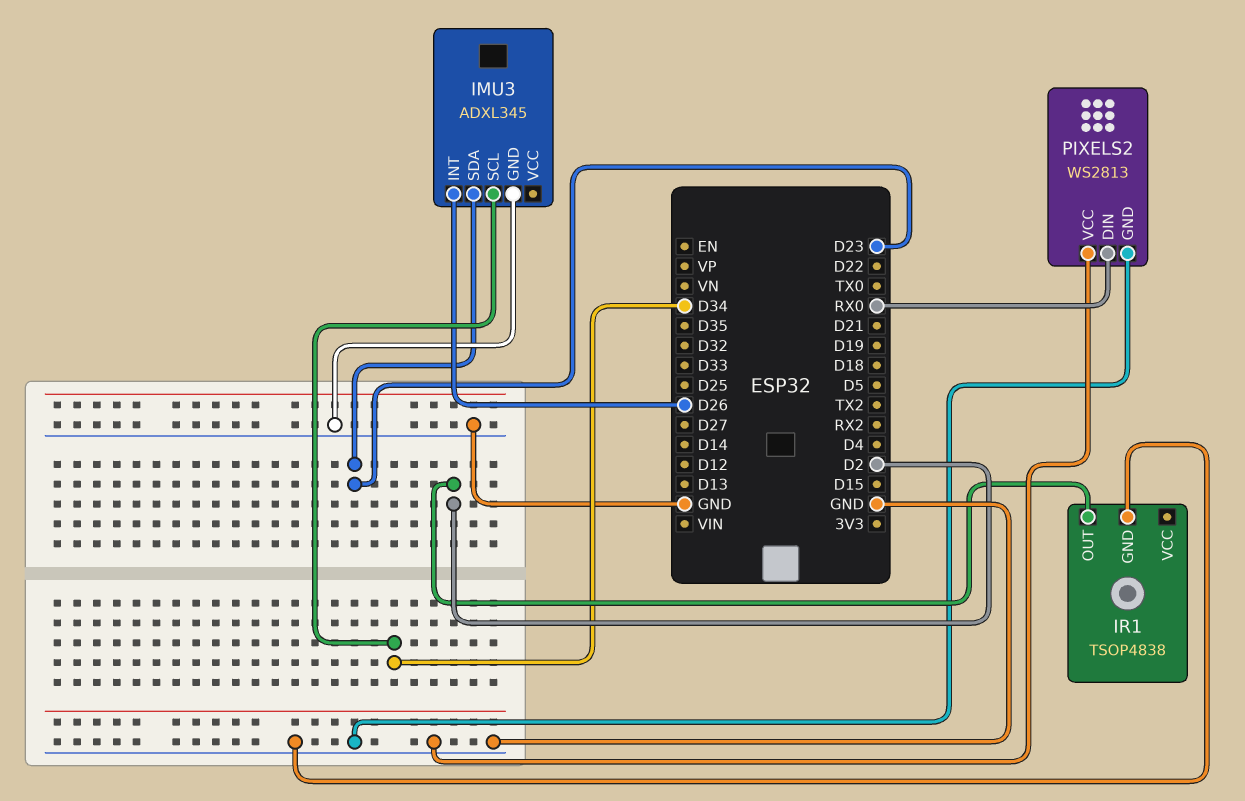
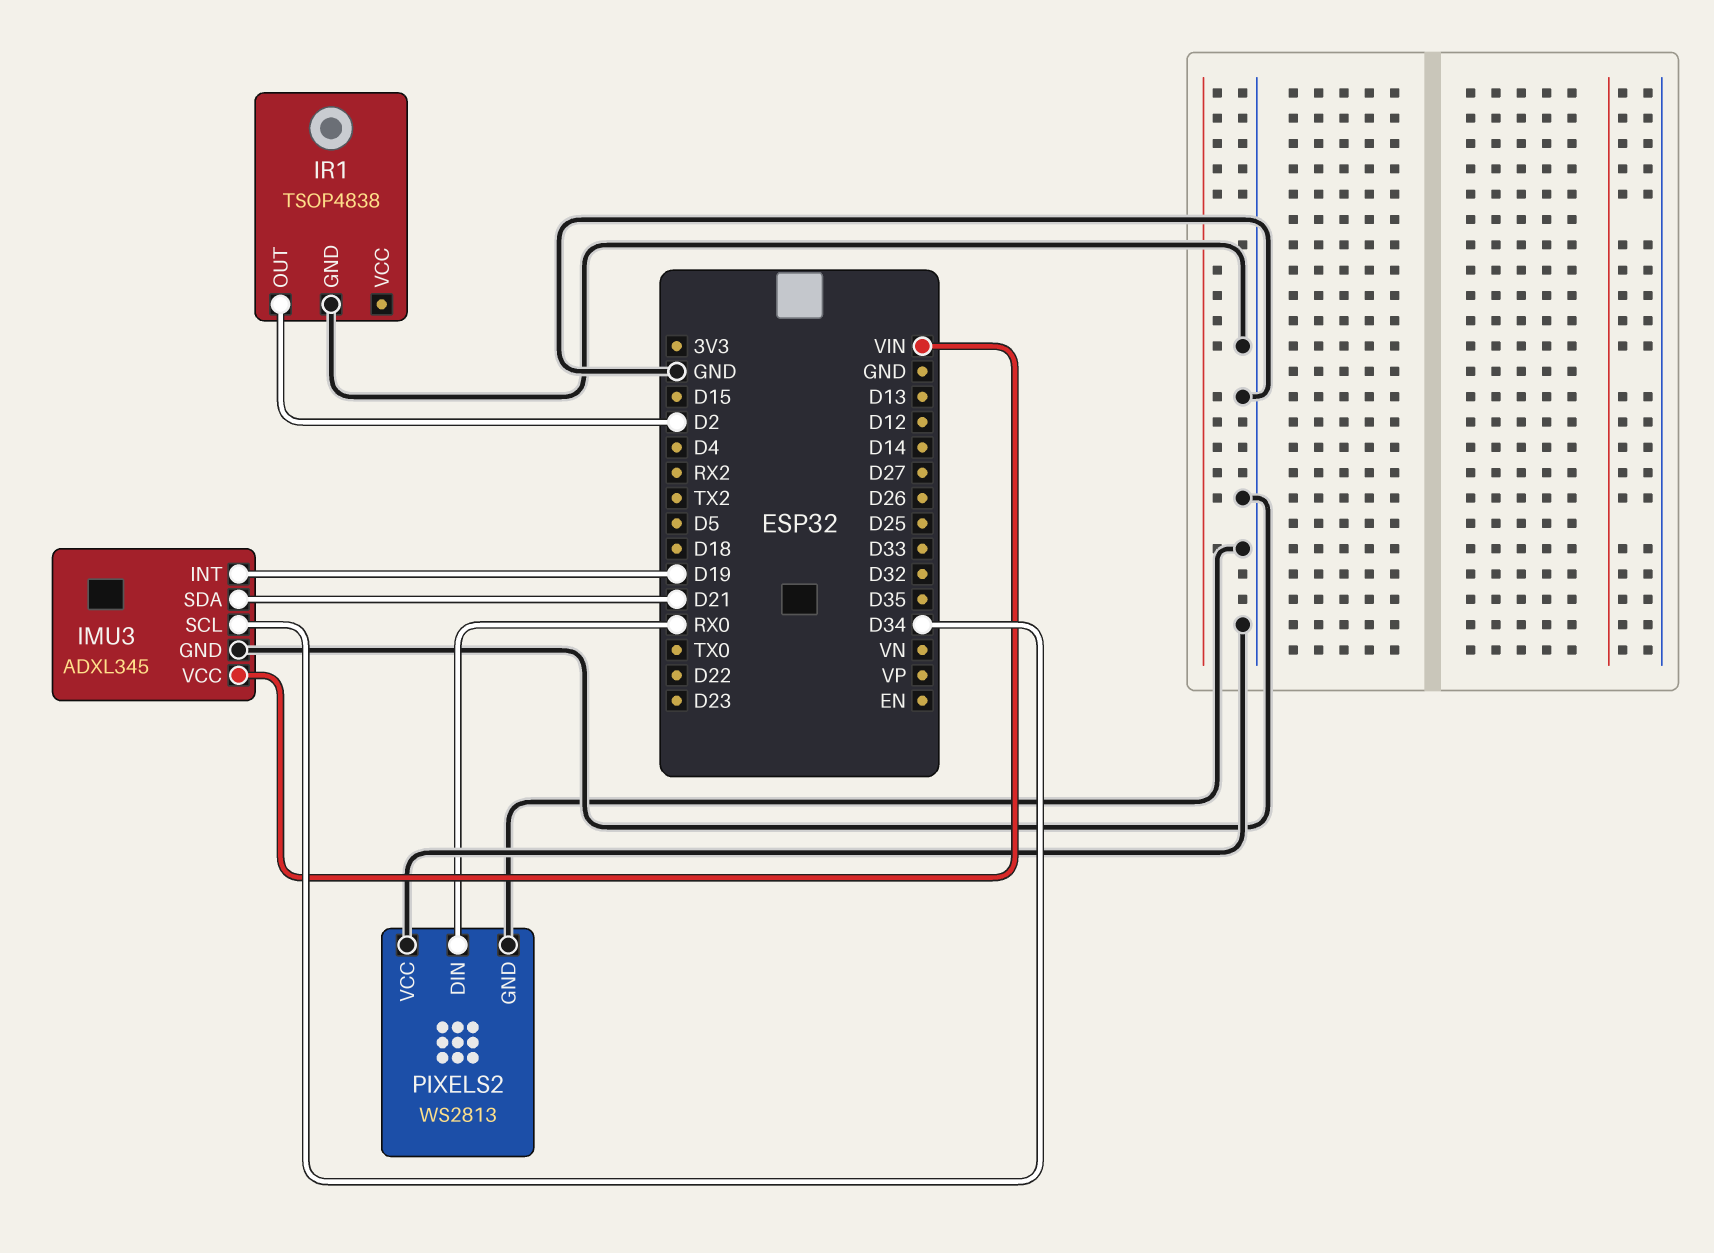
IMU3 pin INT: D26 -> D19
IMU3 pin SDA: D23 -> D21
IMU3 pin VCC: none -> VIN

